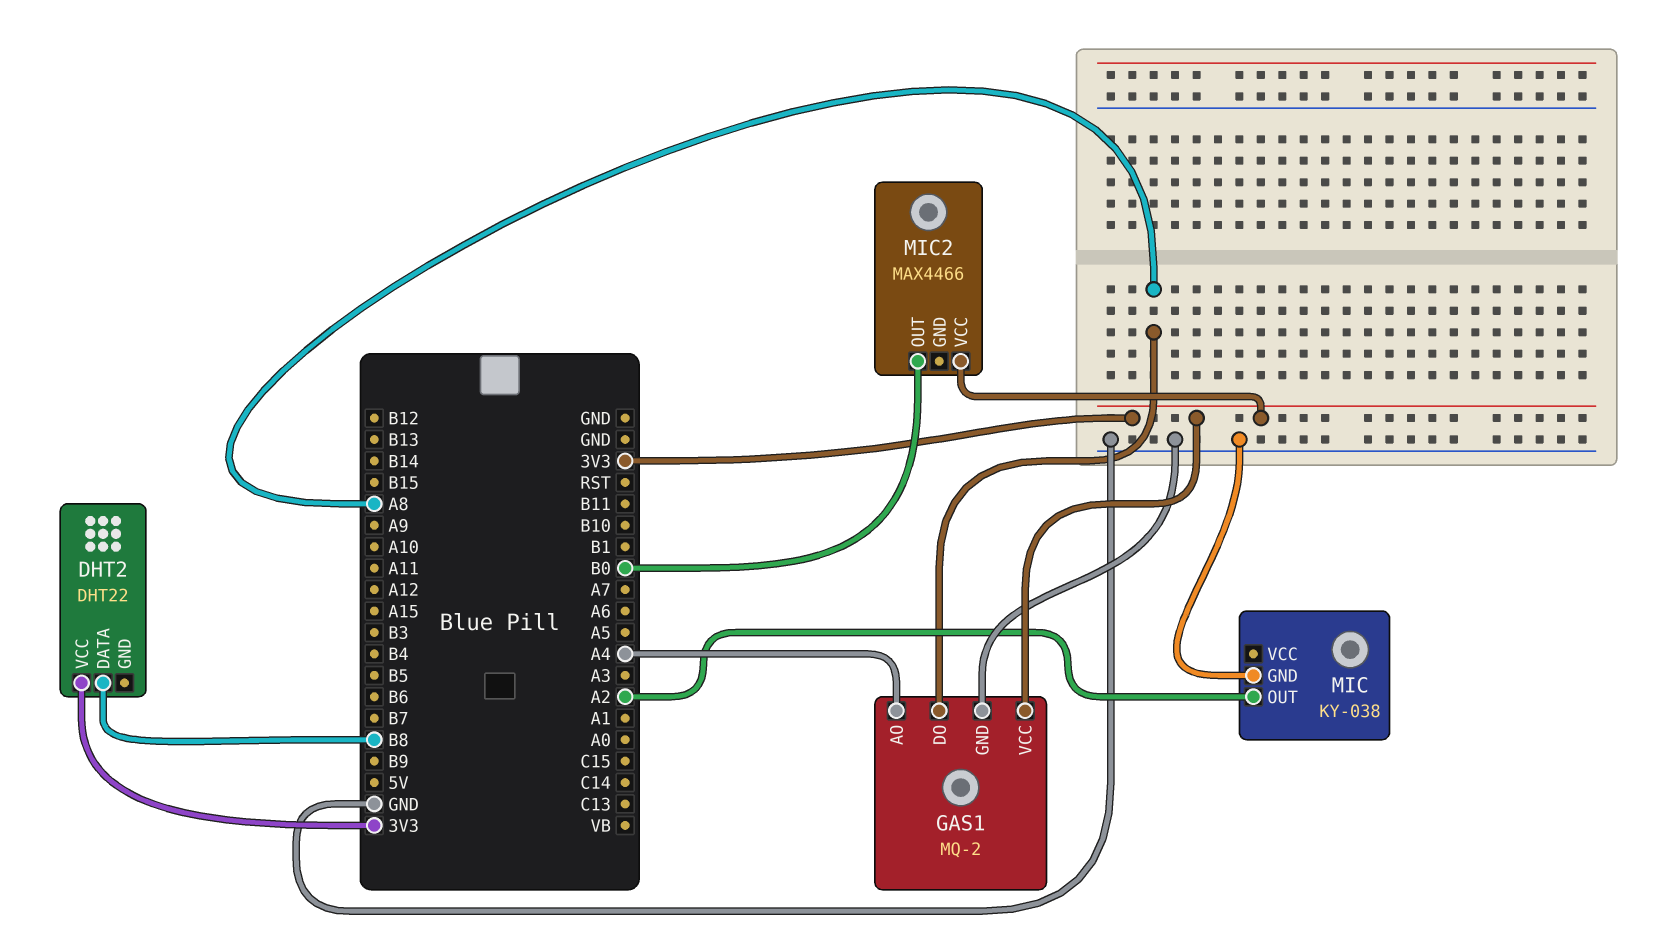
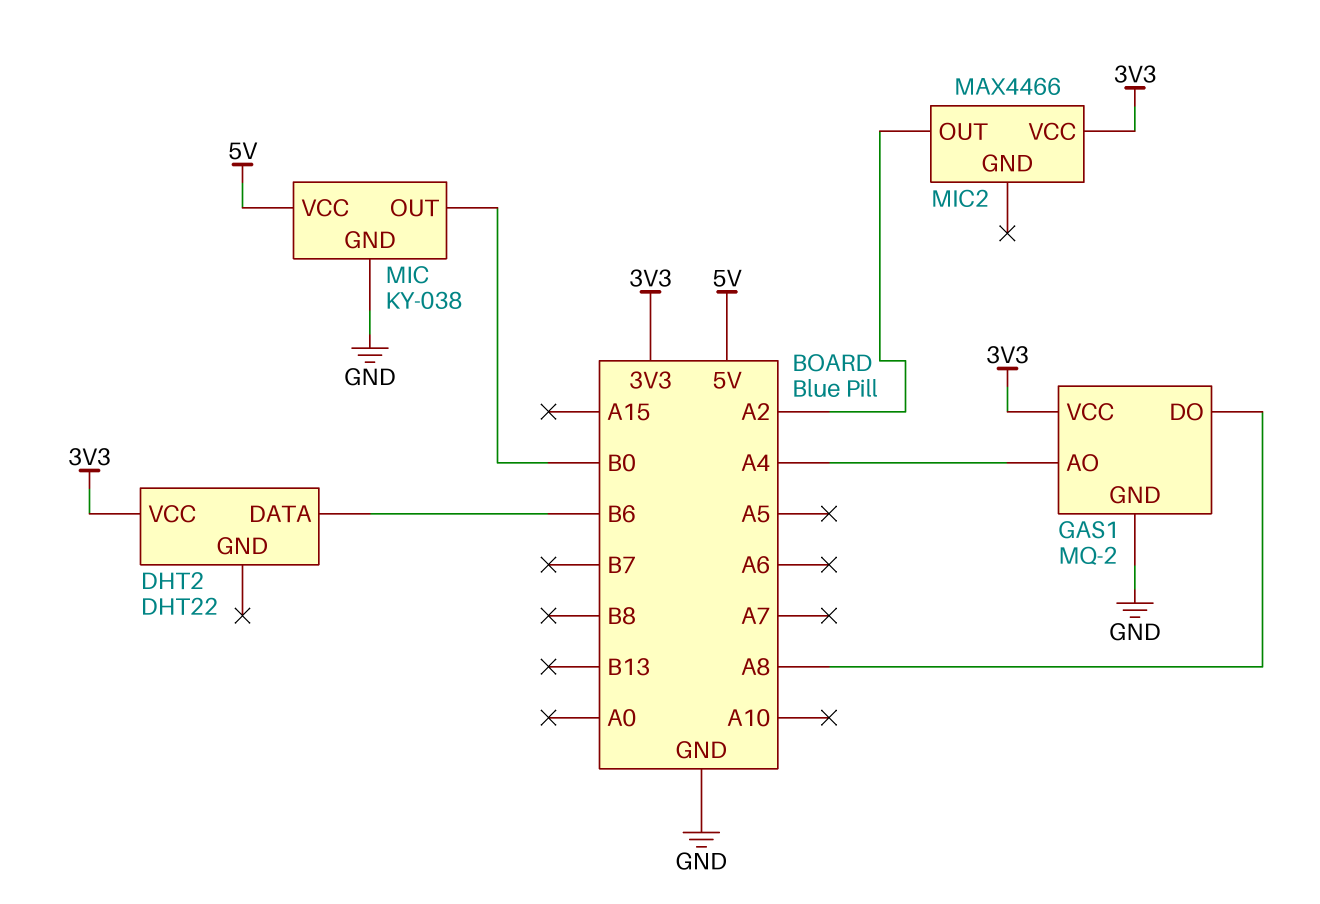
DHT2 pin DATA: B8 -> B6
MIC pin OUT: A2 -> B0
MIC pin VCC: none -> 5V
MIC2 pin OUT: B0 -> A2

